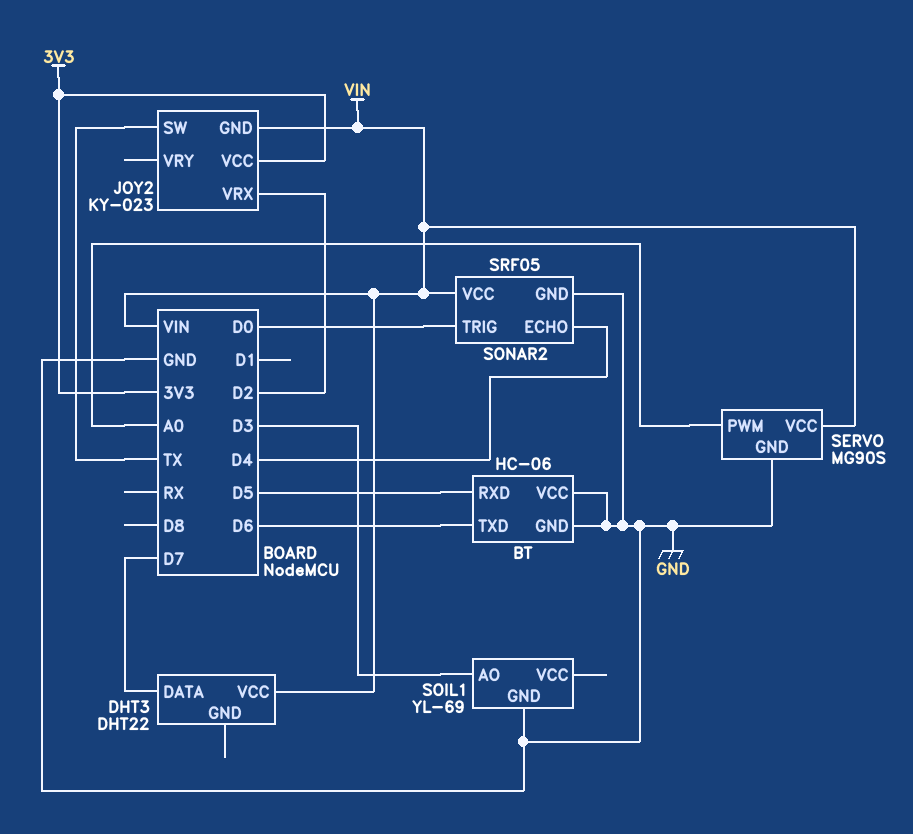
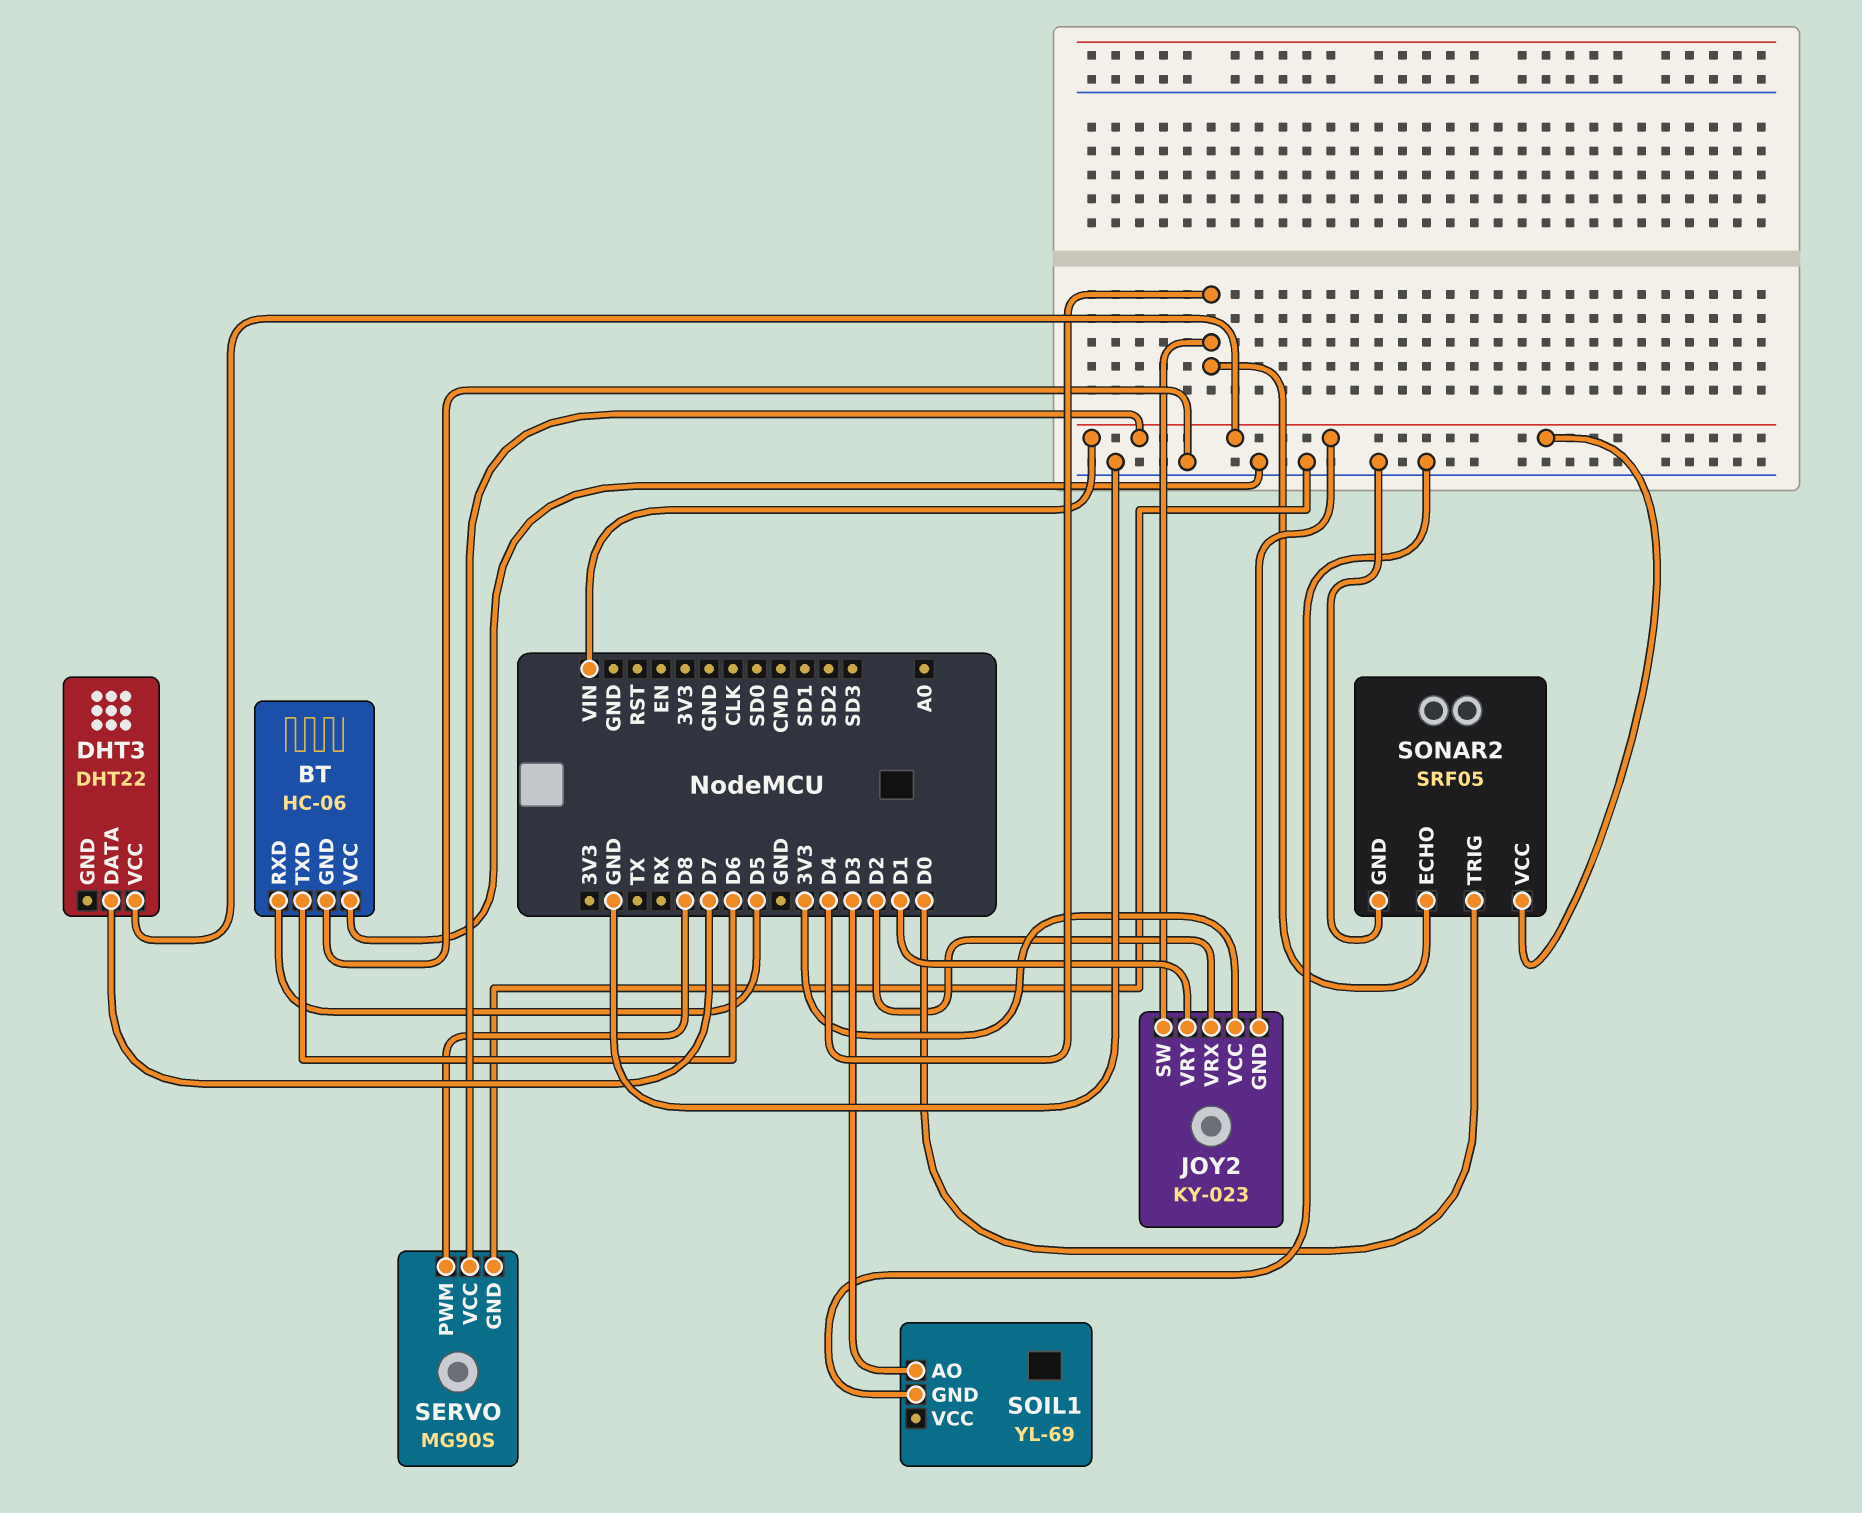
JOY2 pin SW: TX -> D4
JOY2 pin VRY: none -> D1
SERVO pin PWM: A0 -> D8

